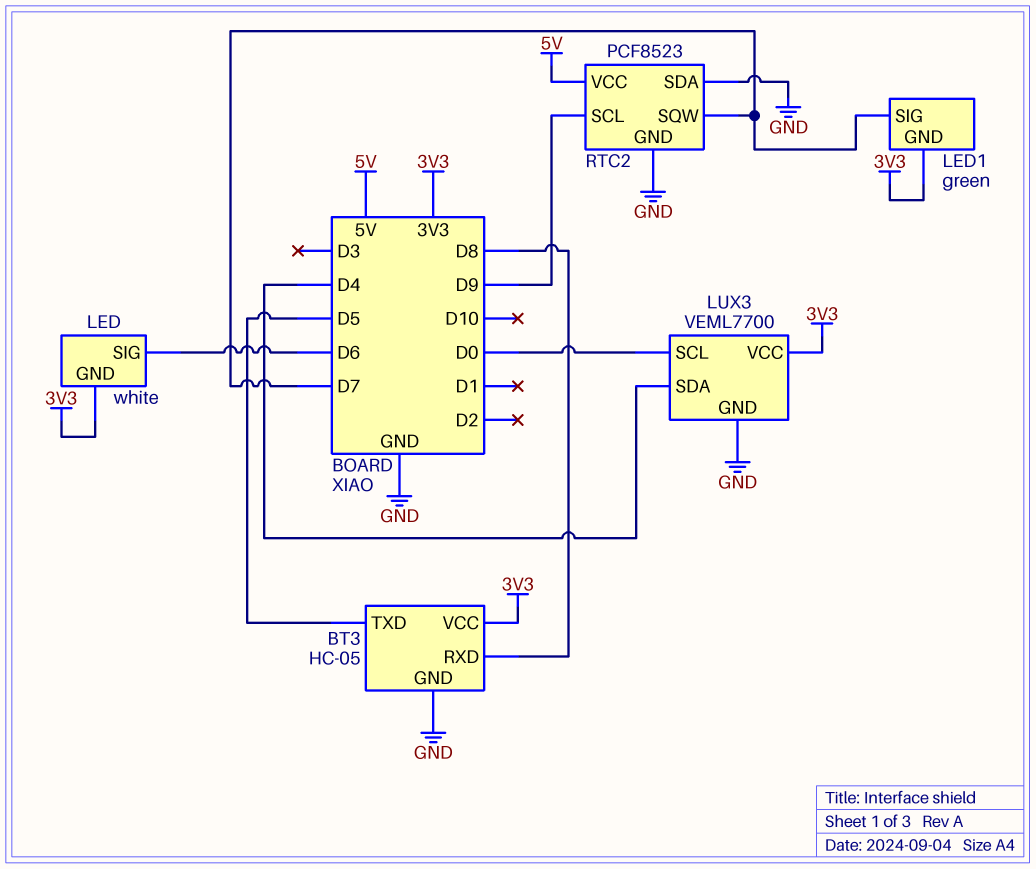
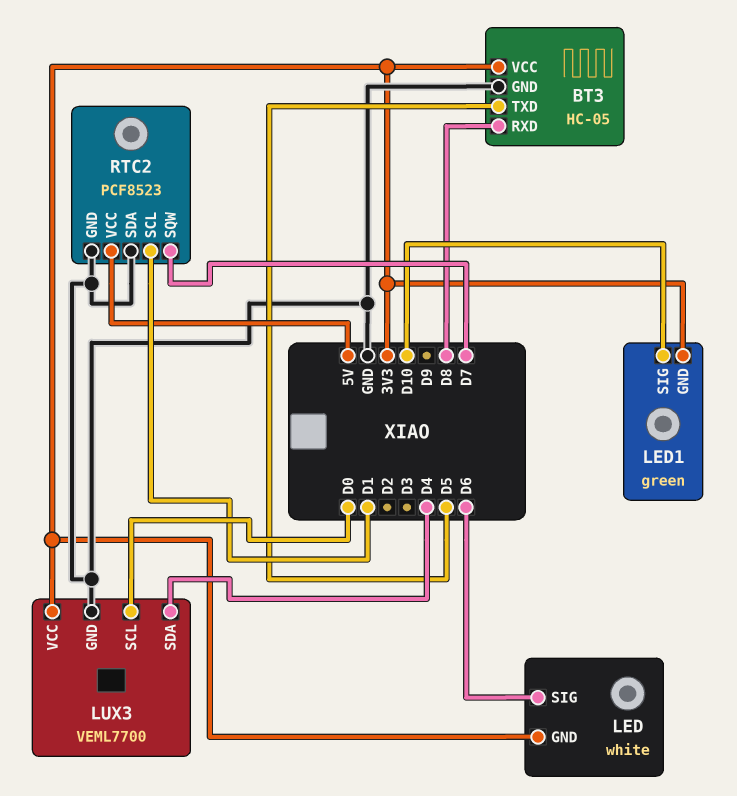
LED1 pin SIG: D7 -> D10
RTC2 pin SCL: D9 -> D1

